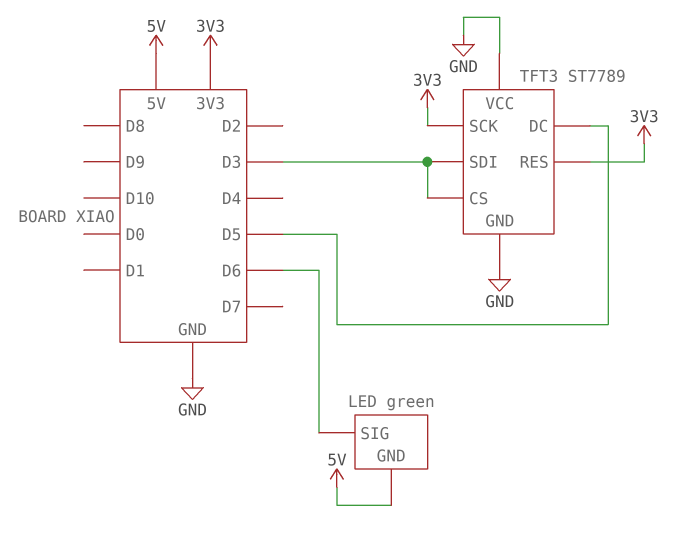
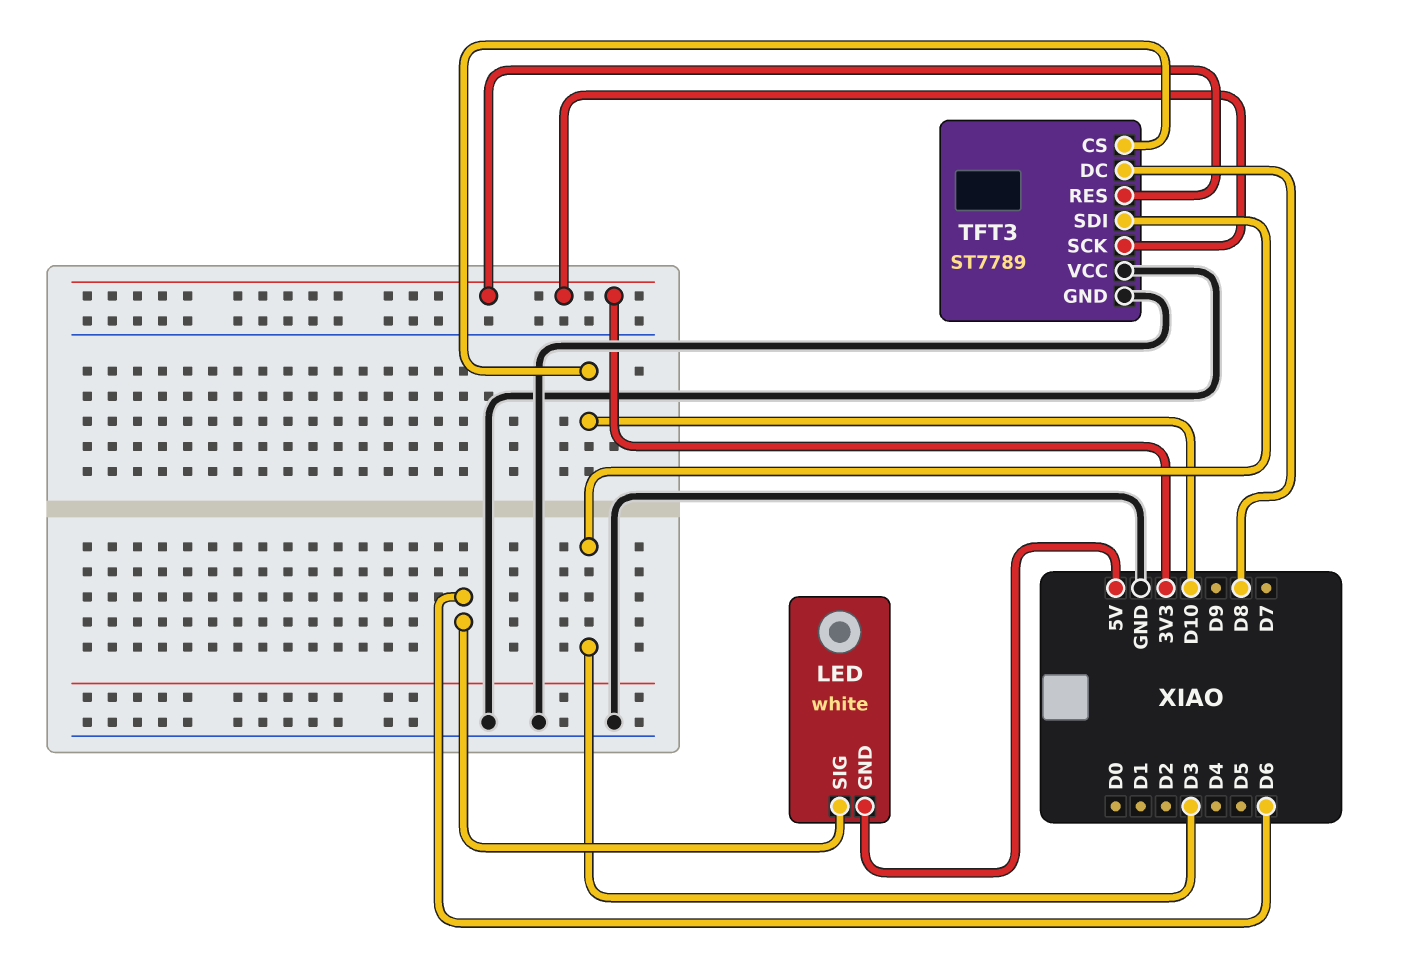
LED: green -> white
TFT3 pin CS: D3 -> D10
TFT3 pin DC: D5 -> D8

